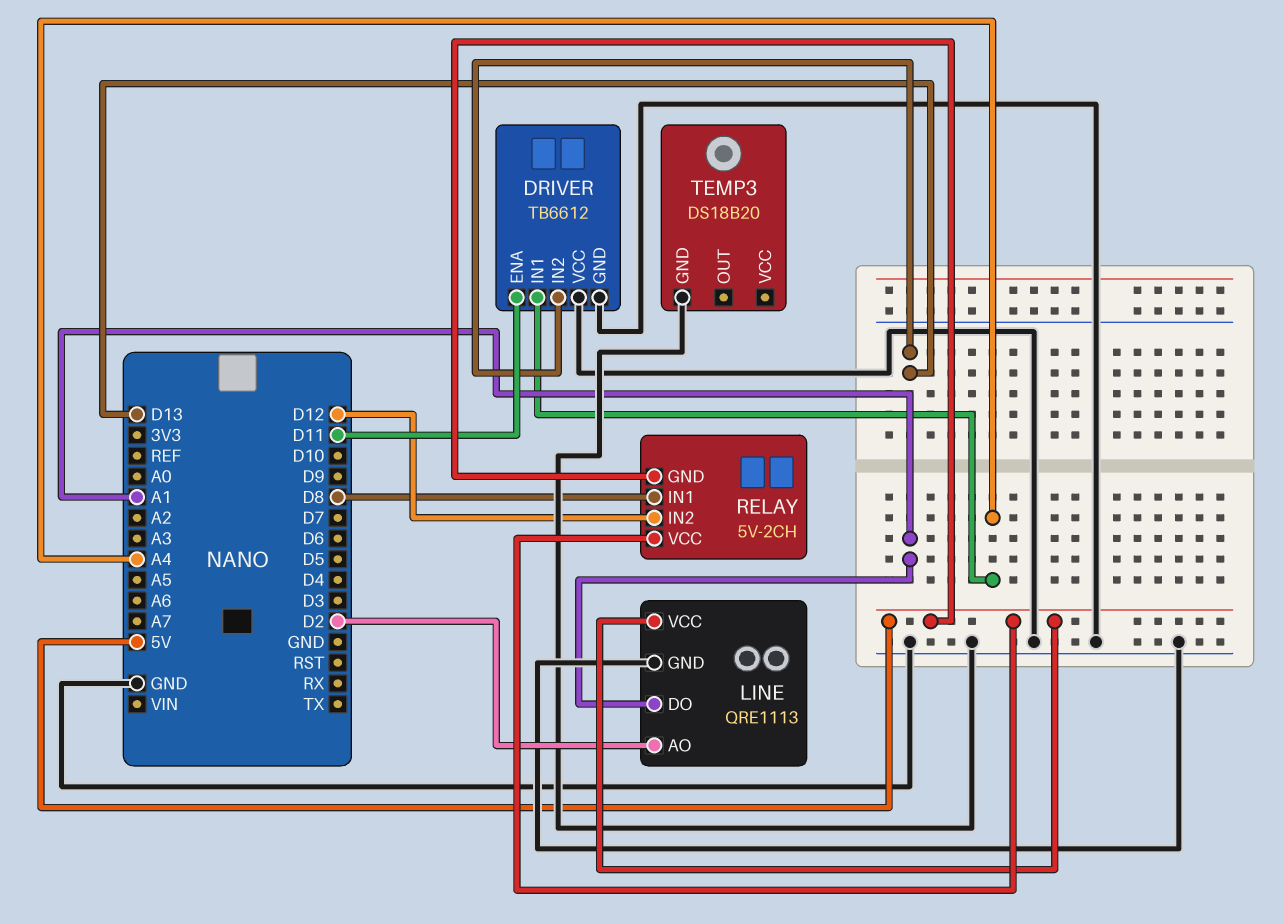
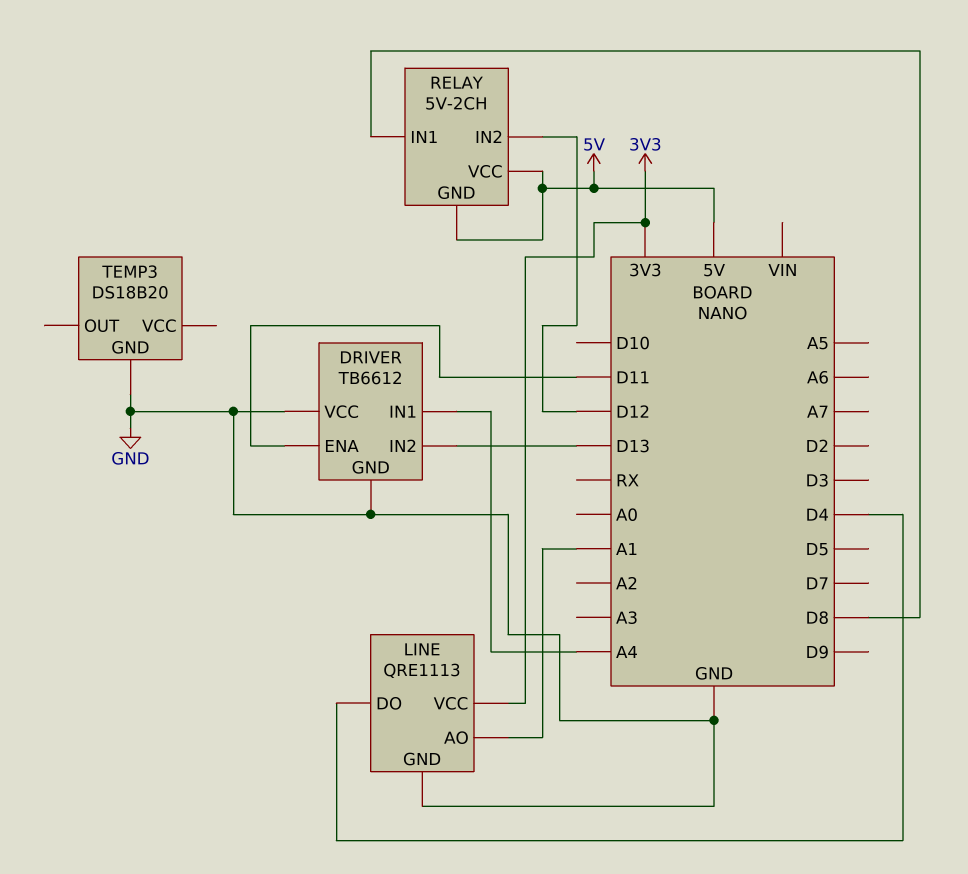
LINE pin AO: D2 -> A1
LINE pin DO: A1 -> D4
LINE pin VCC: 5V -> 3V3

